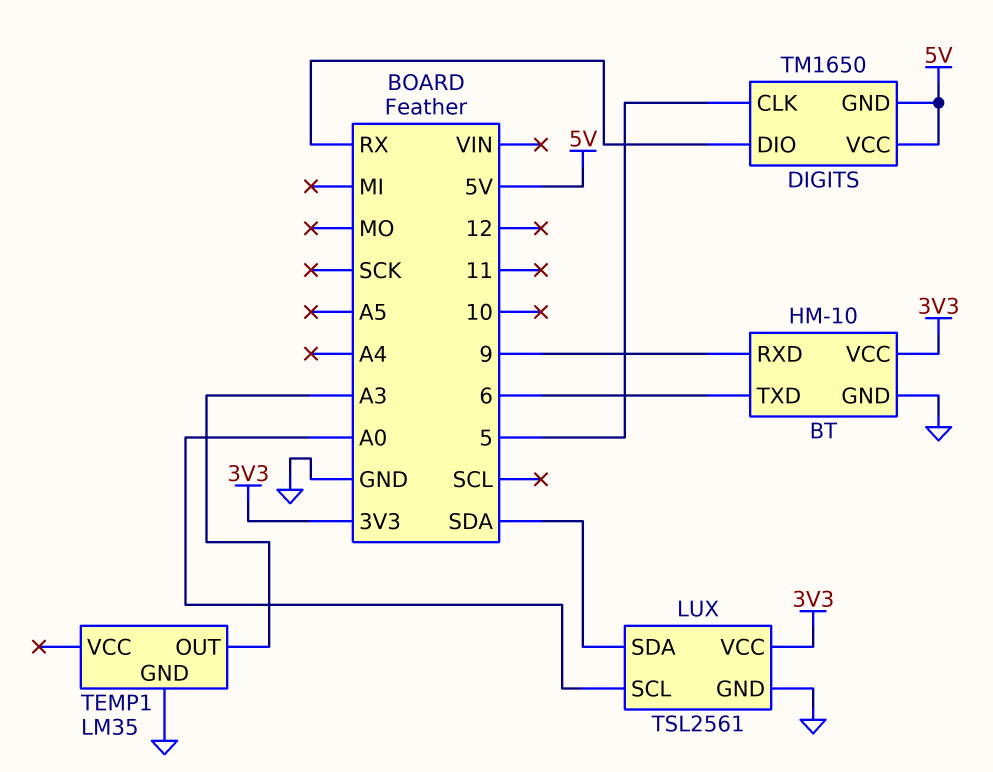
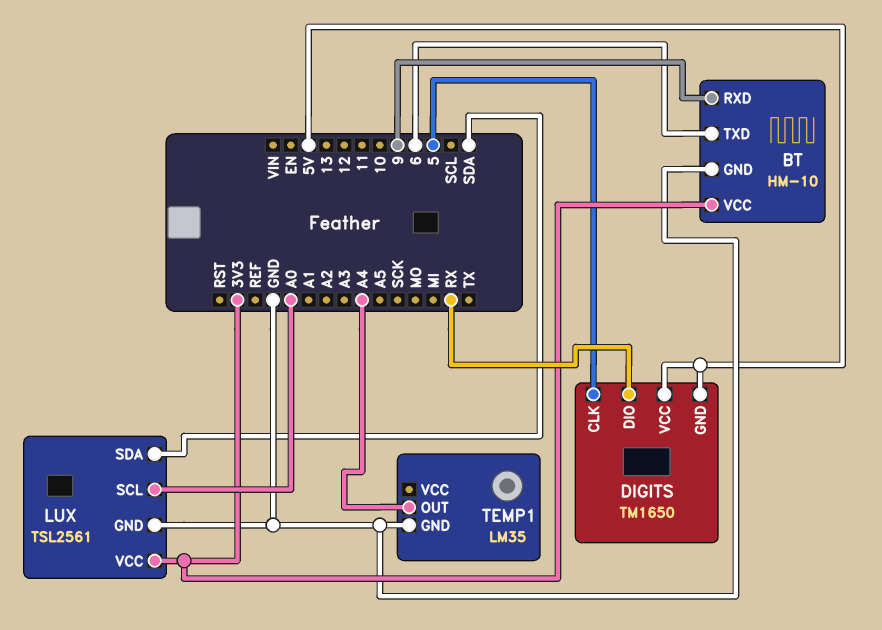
TEMP1 pin OUT: A3 -> A4

